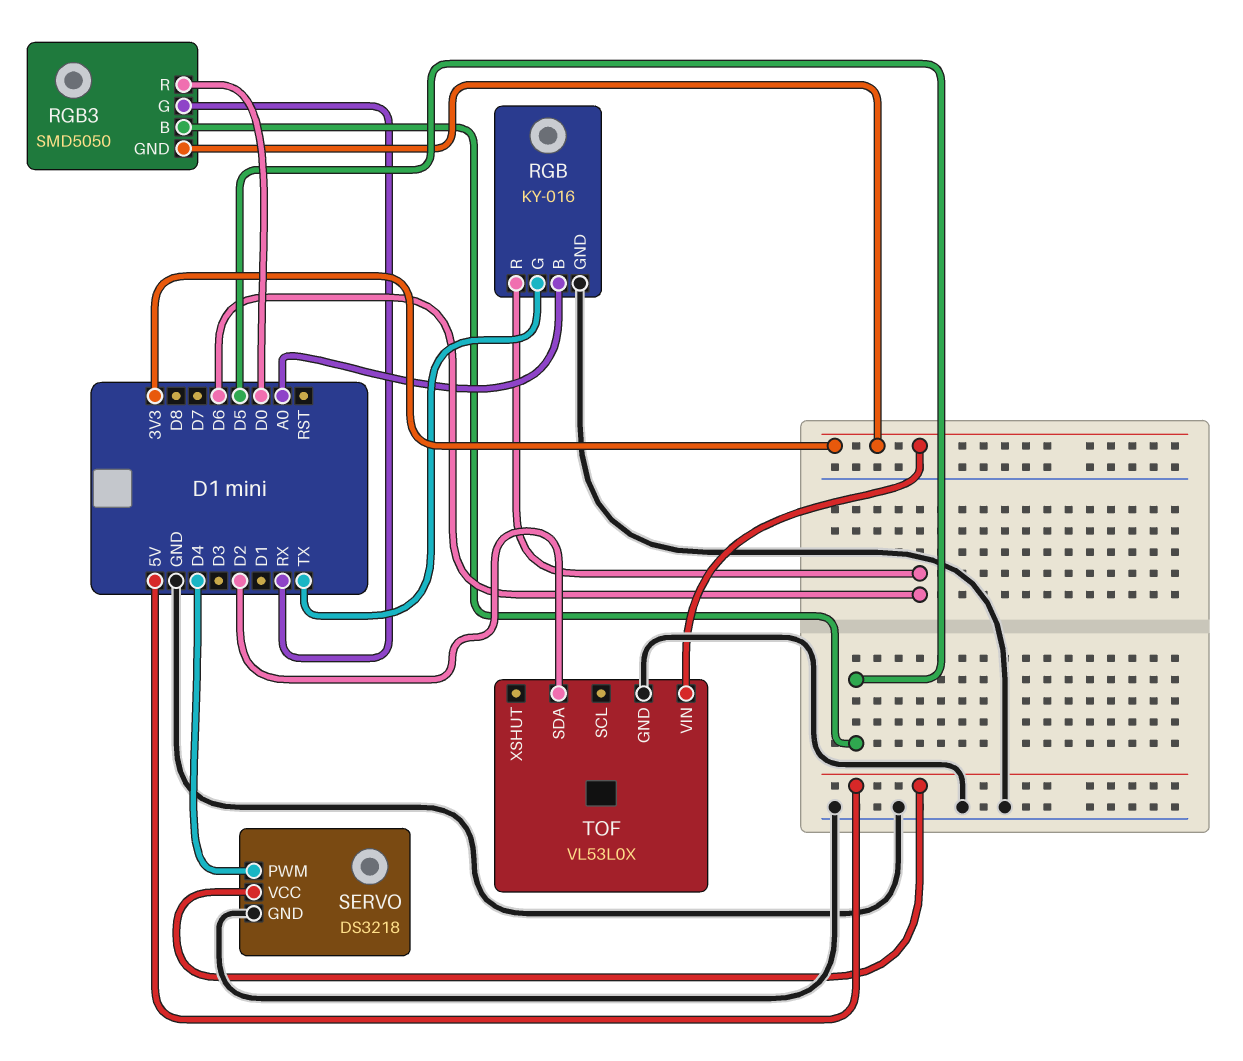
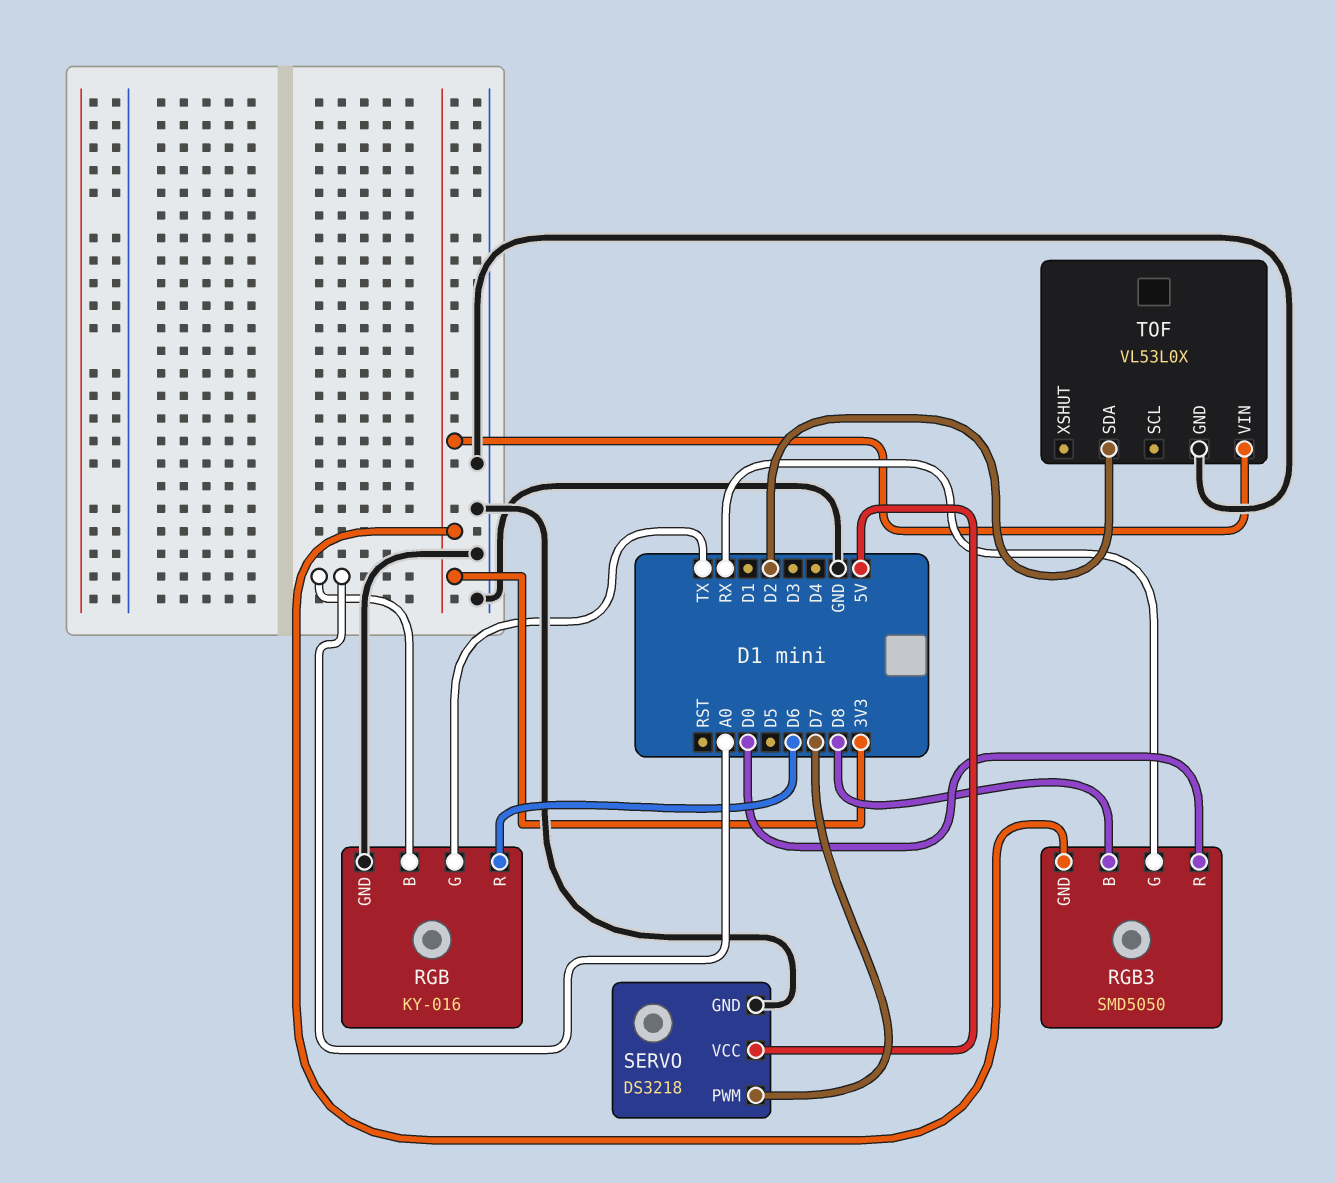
RGB3 pin B: D5 -> D8
SERVO pin PWM: D4 -> D7

